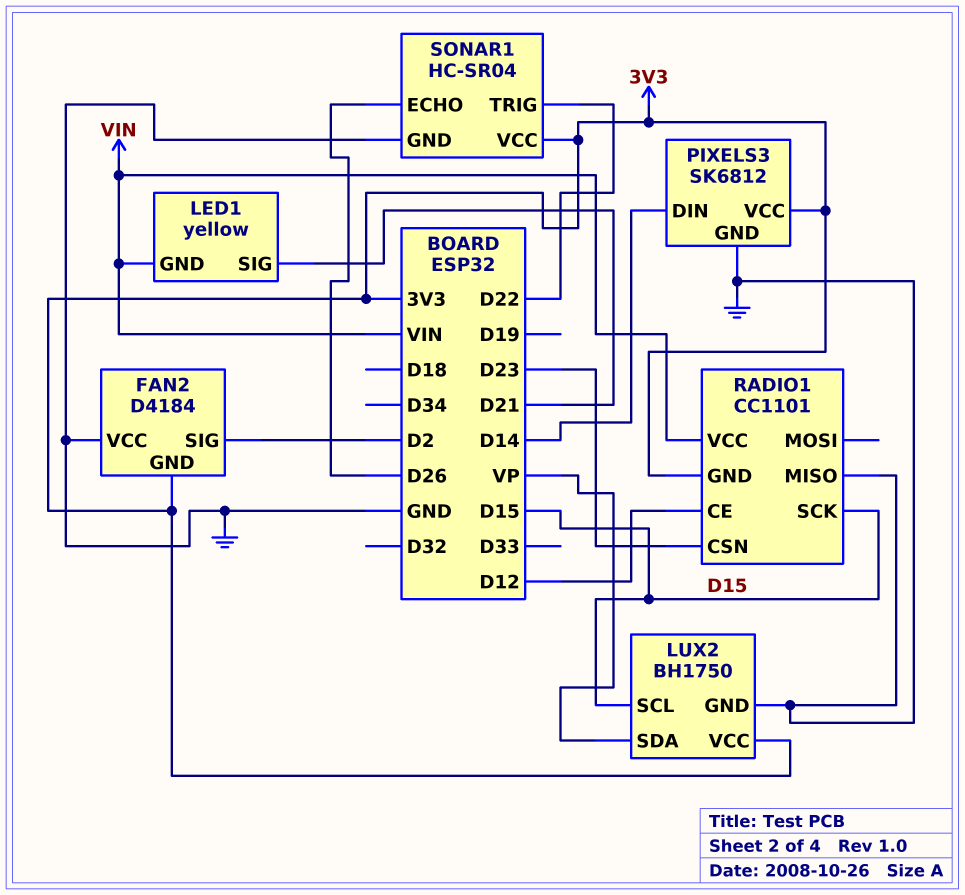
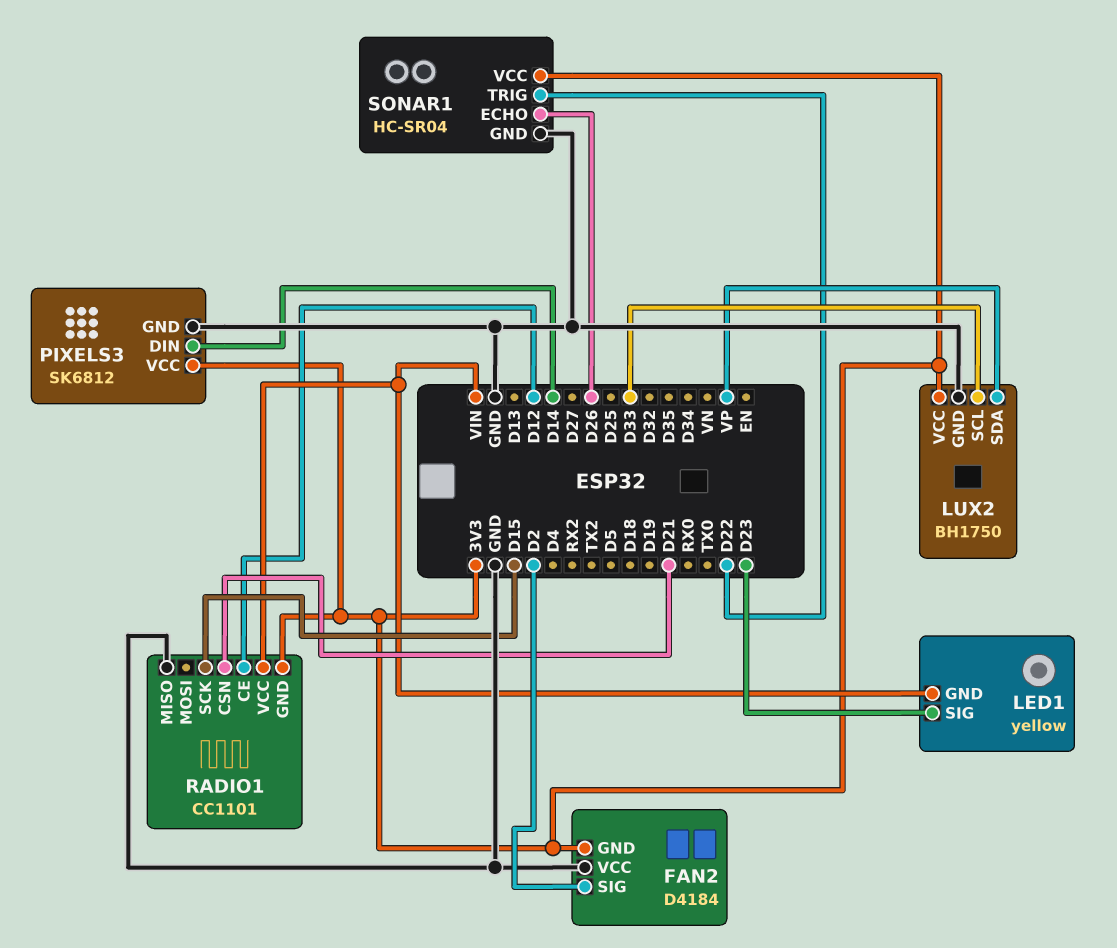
LED1 pin SIG: D21 -> D23
LUX2 pin SCL: D15 -> D33
RADIO1 pin CSN: D23 -> D21

